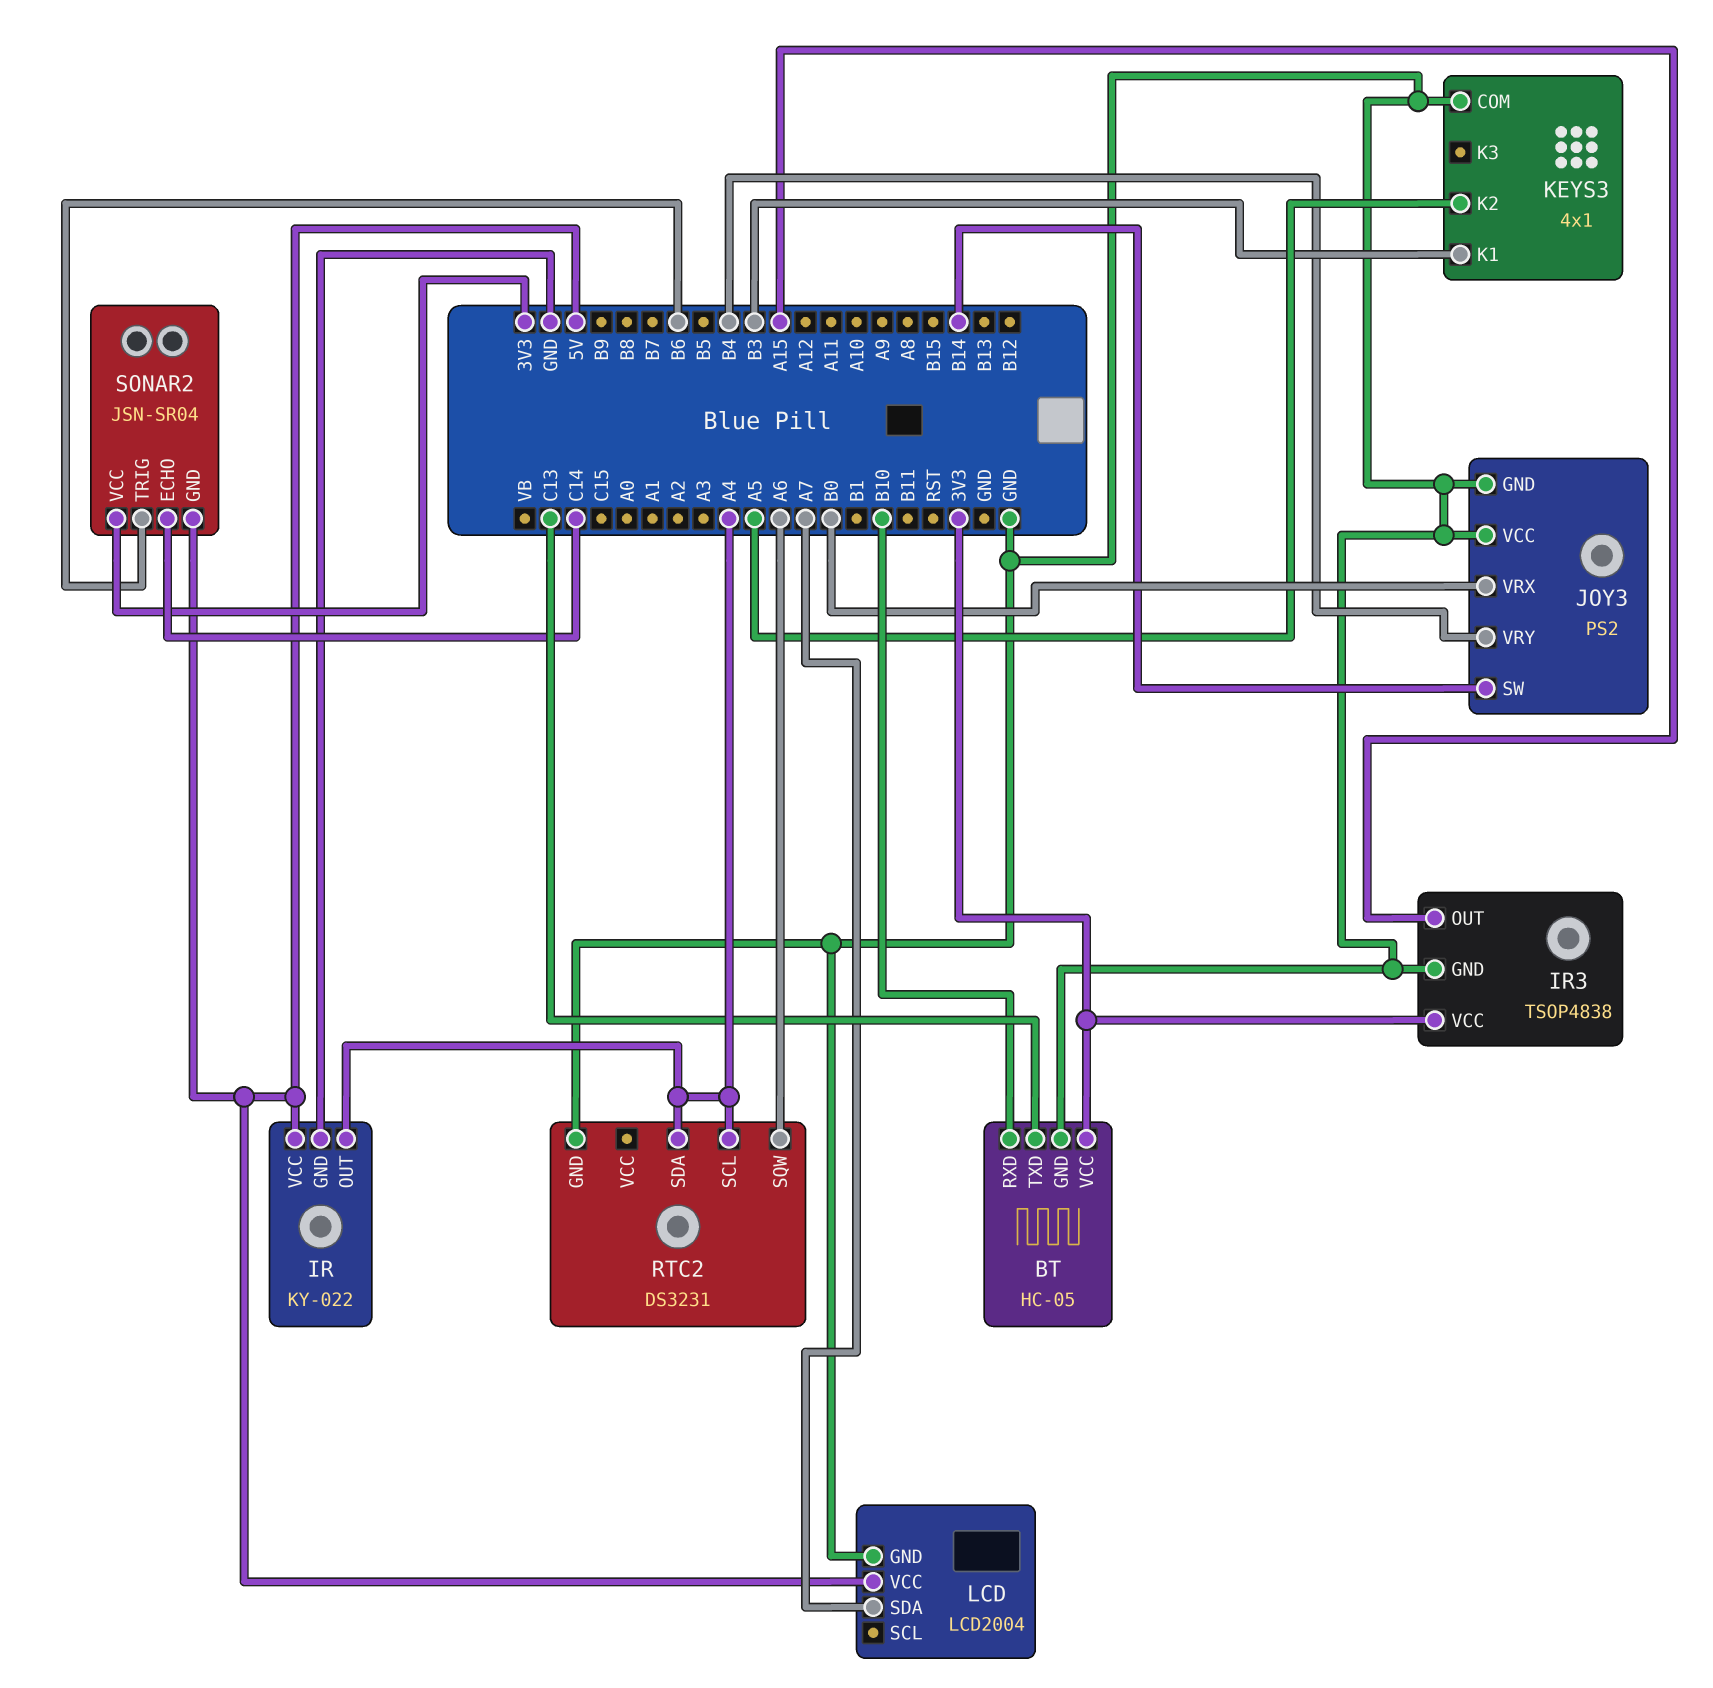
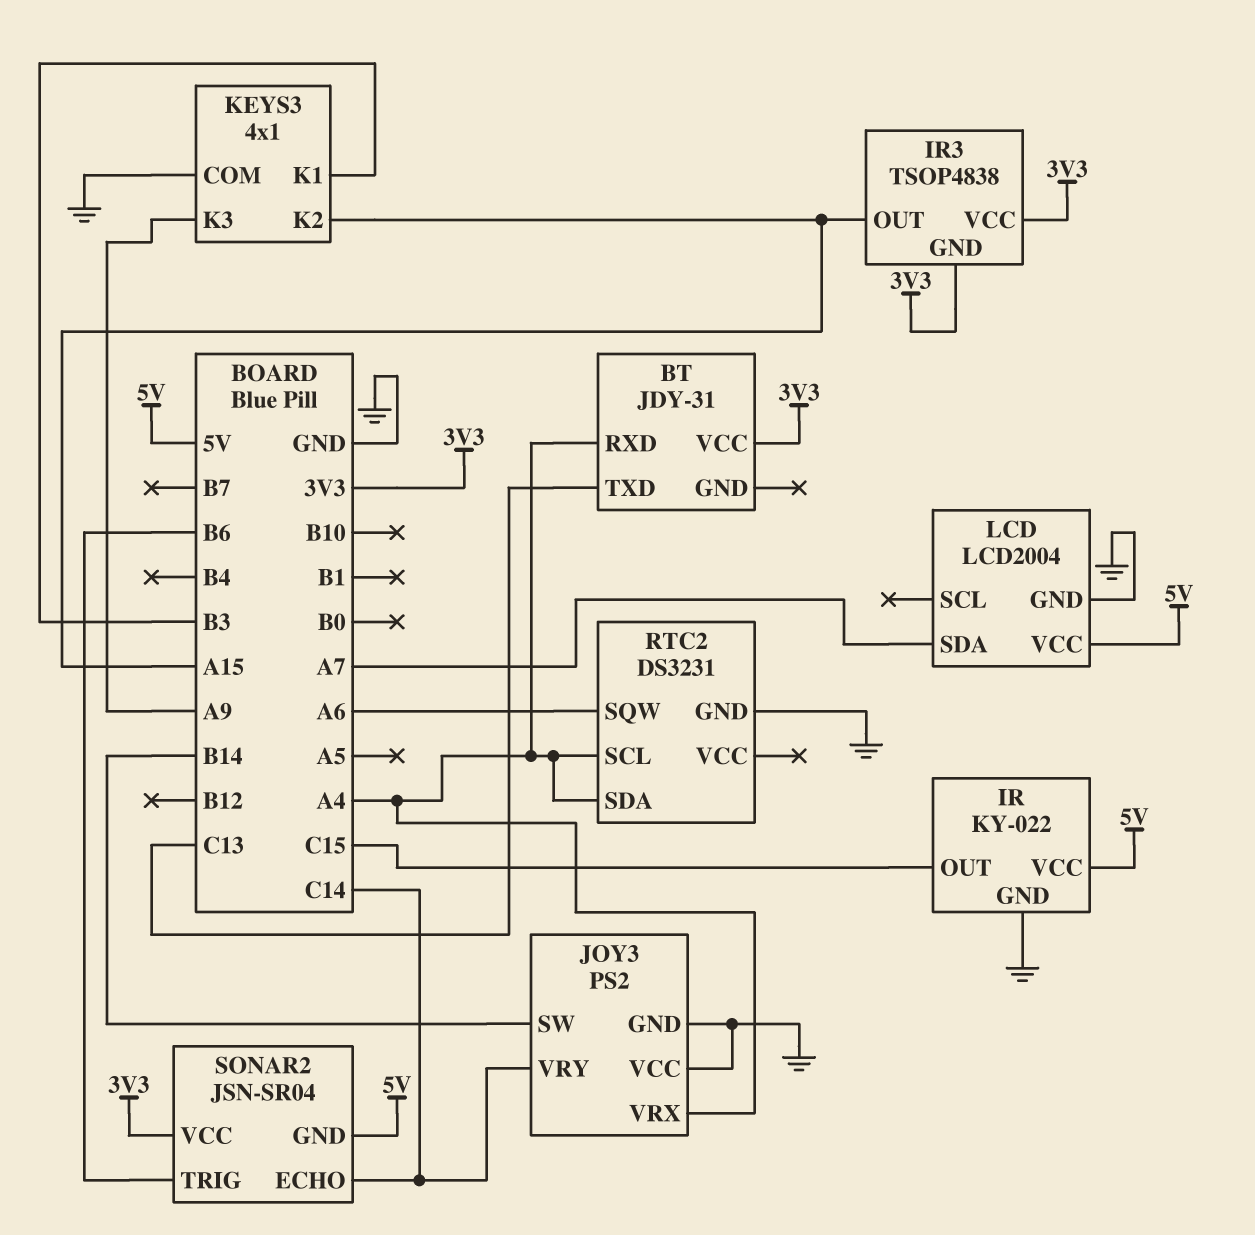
BT: HC-05 -> JDY-31
BT pin GND: GND -> none
BT pin RXD: B10 -> A4
IR pin OUT: A4 -> C15
IR3 pin GND: GND -> 3V3
JOY3 pin VRX: B0 -> A4
JOY3 pin VRY: B4 -> C14
KEYS3 pin K2: A5 -> A15
KEYS3 pin K3: none -> A9

